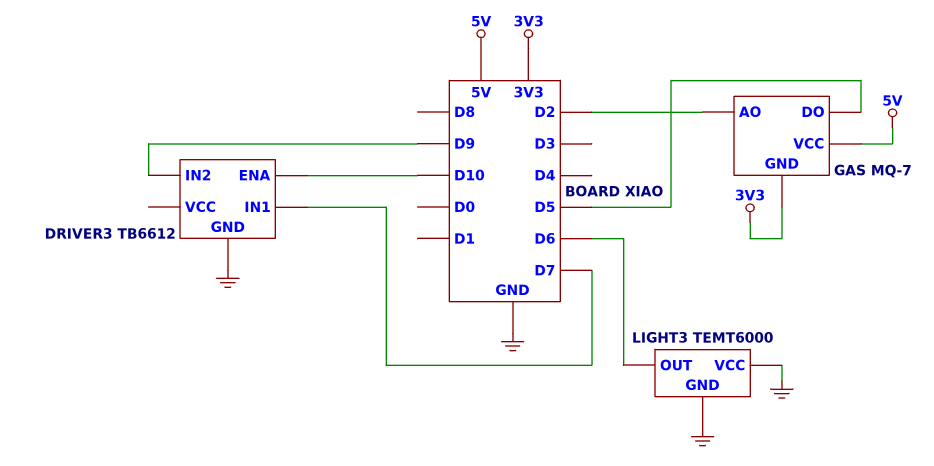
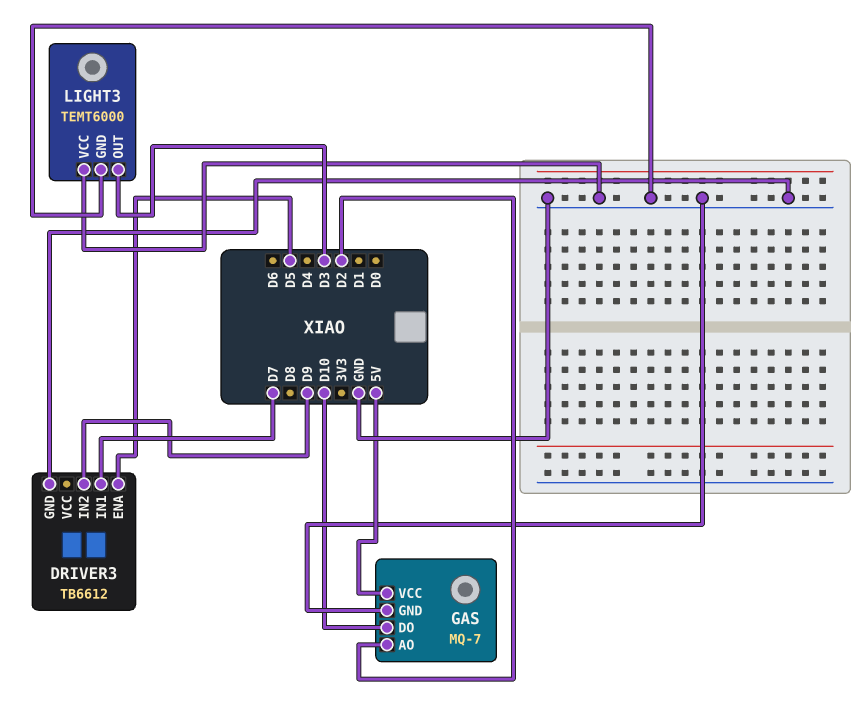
DRIVER3 pin ENA: D10 -> D5
GAS pin DO: D5 -> D10
GAS pin GND: 3V3 -> GND
LIGHT3 pin OUT: D6 -> D3

